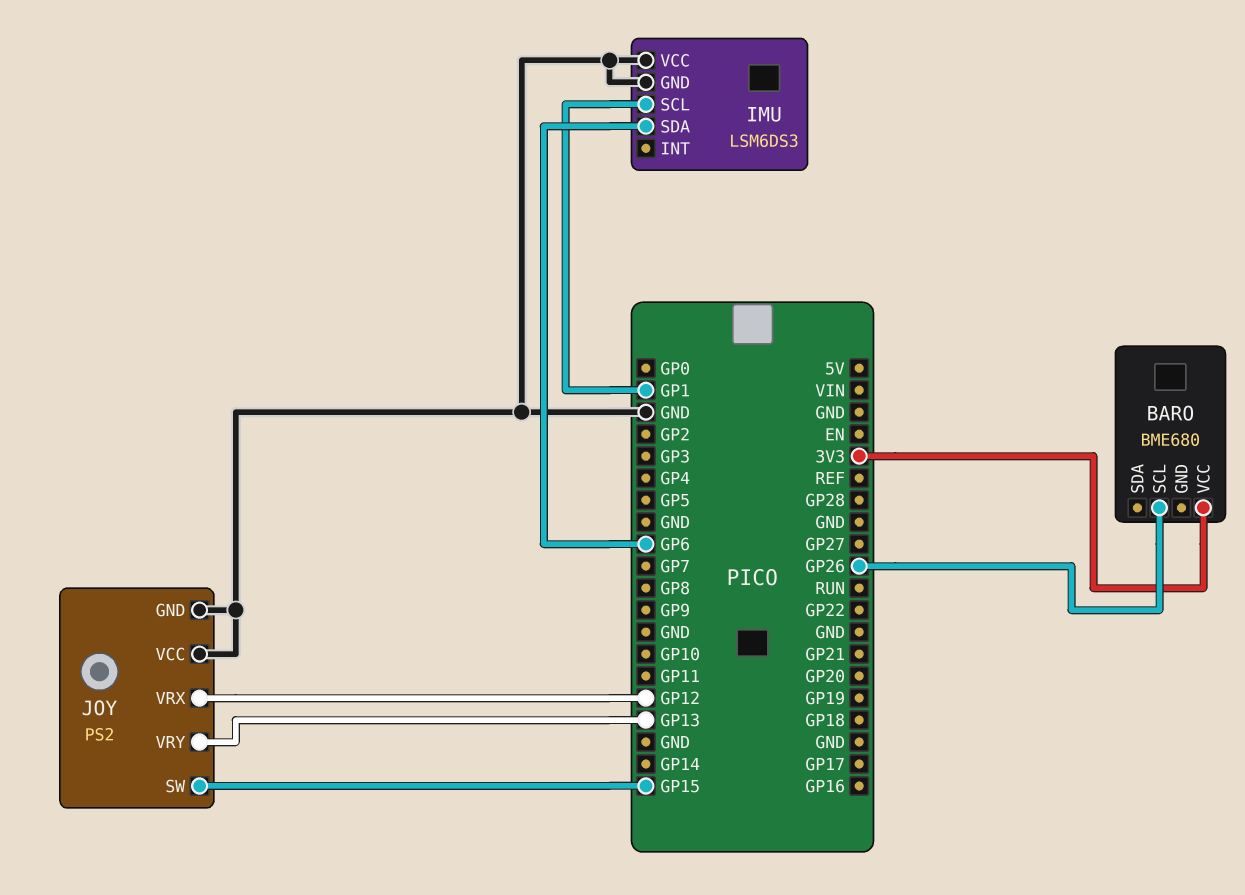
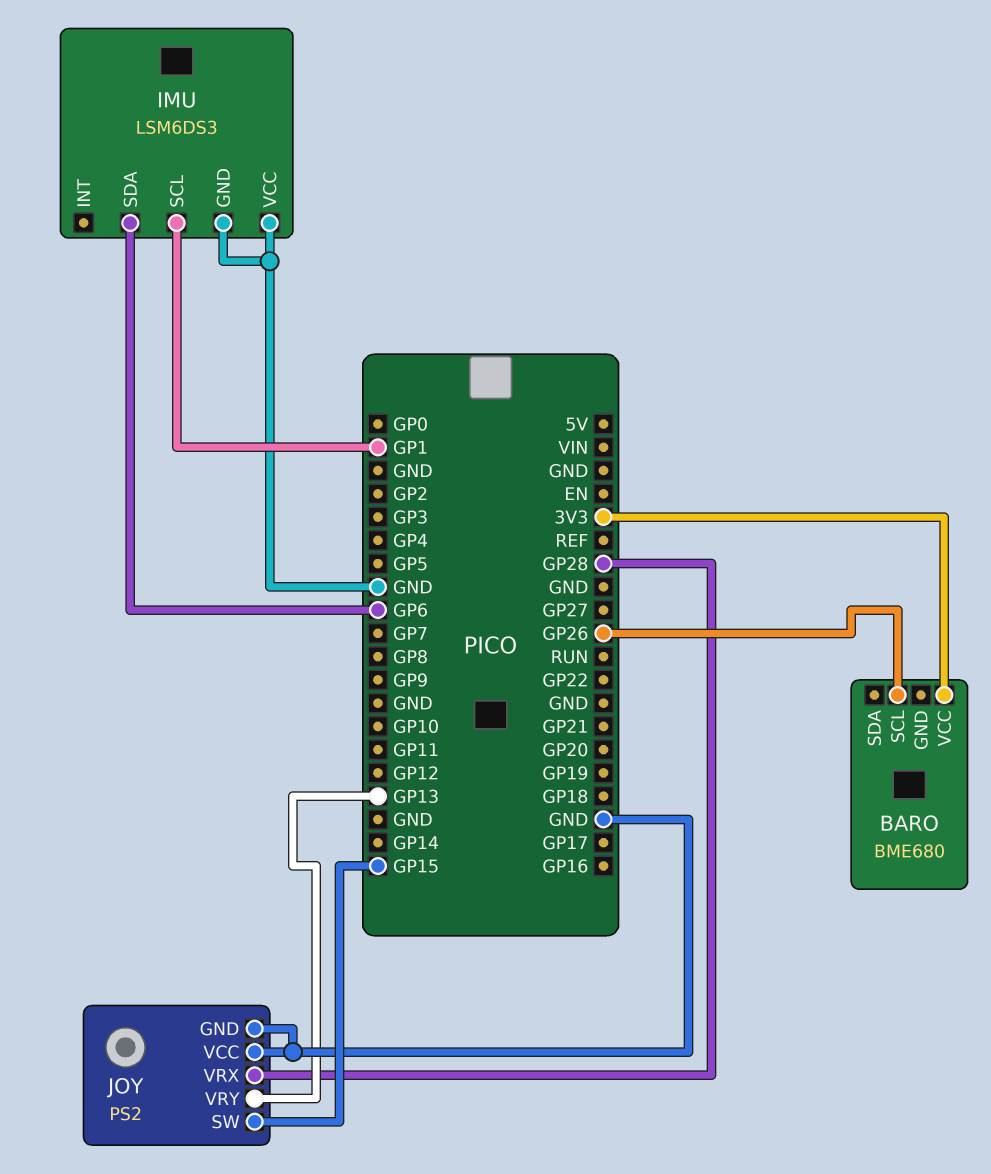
JOY pin VRX: GP12 -> GP28

